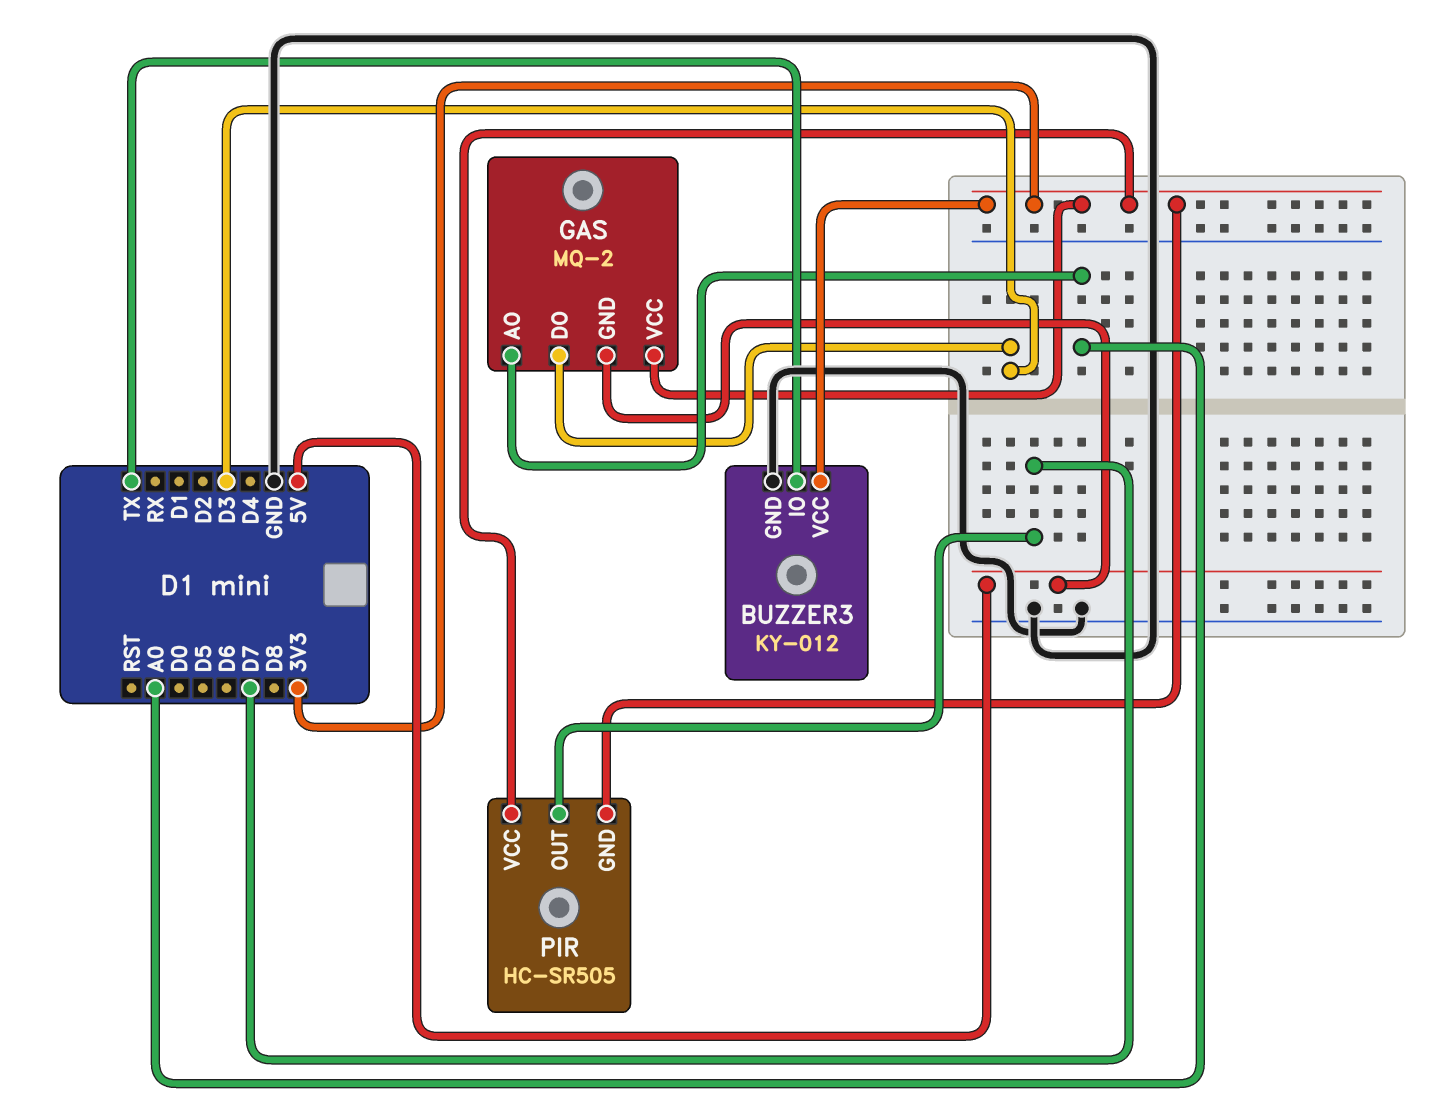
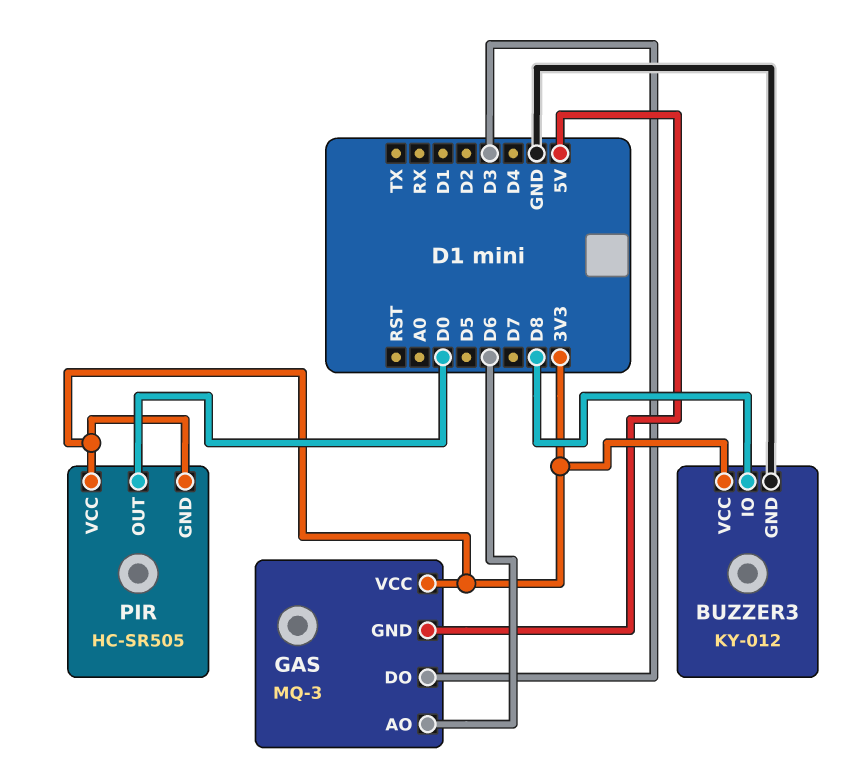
BUZZER3 pin IO: TX -> D8
GAS: MQ-2 -> MQ-3
GAS pin AO: A0 -> D6
PIR pin OUT: D7 -> D0

